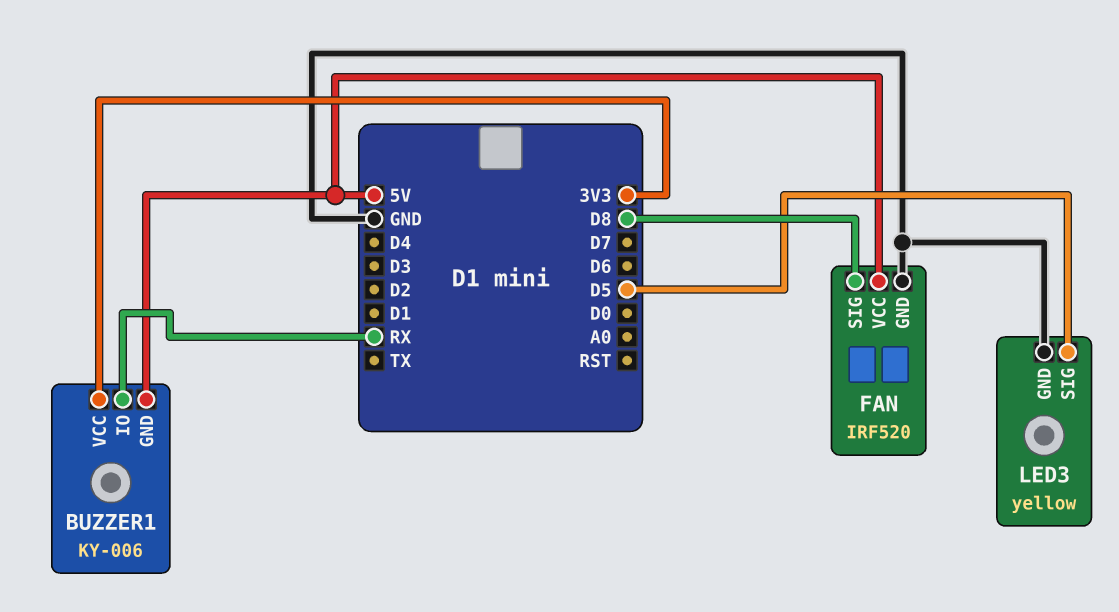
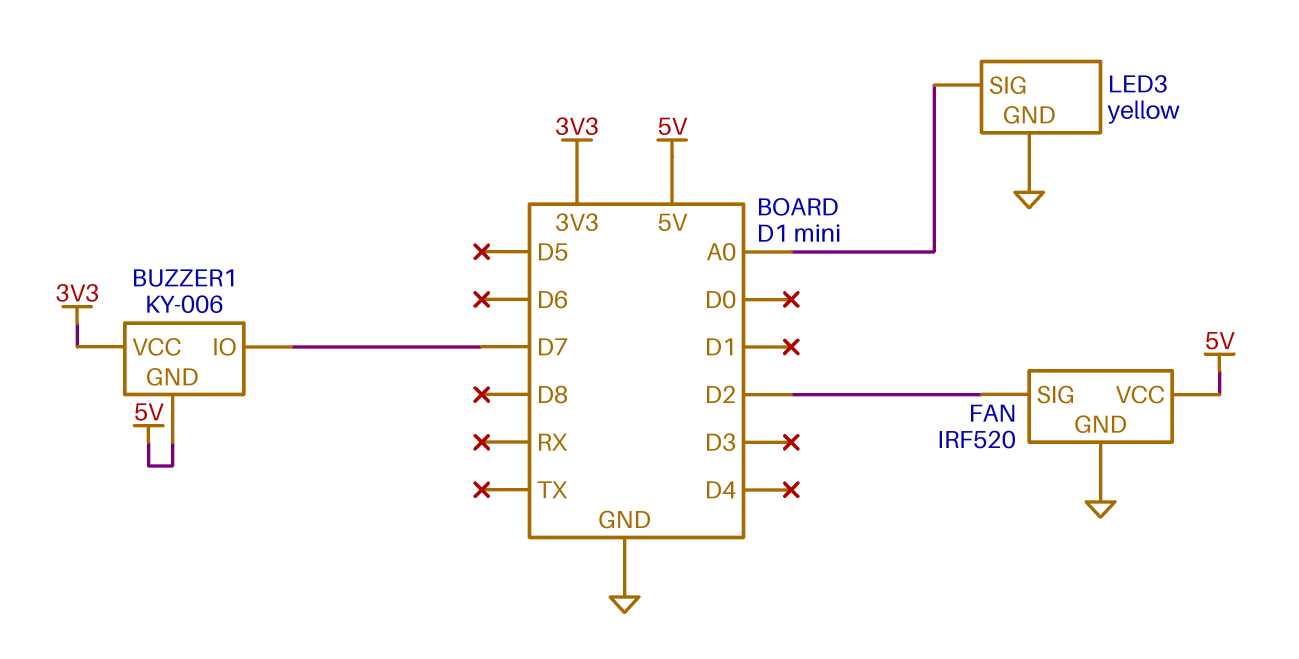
BUZZER1 pin IO: RX -> D7
FAN pin SIG: D8 -> D2
LED3 pin SIG: D5 -> A0

